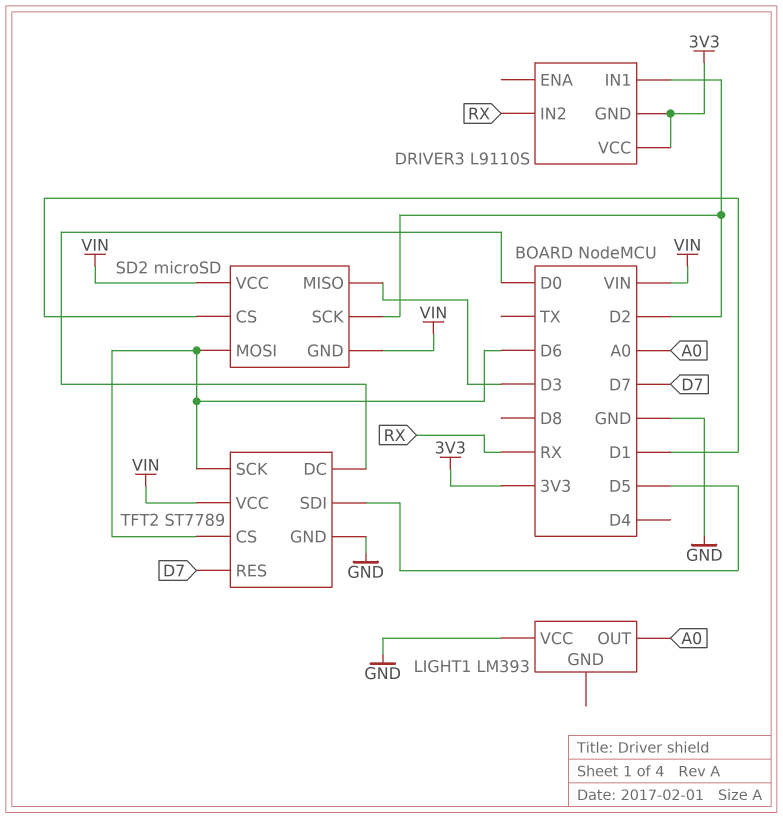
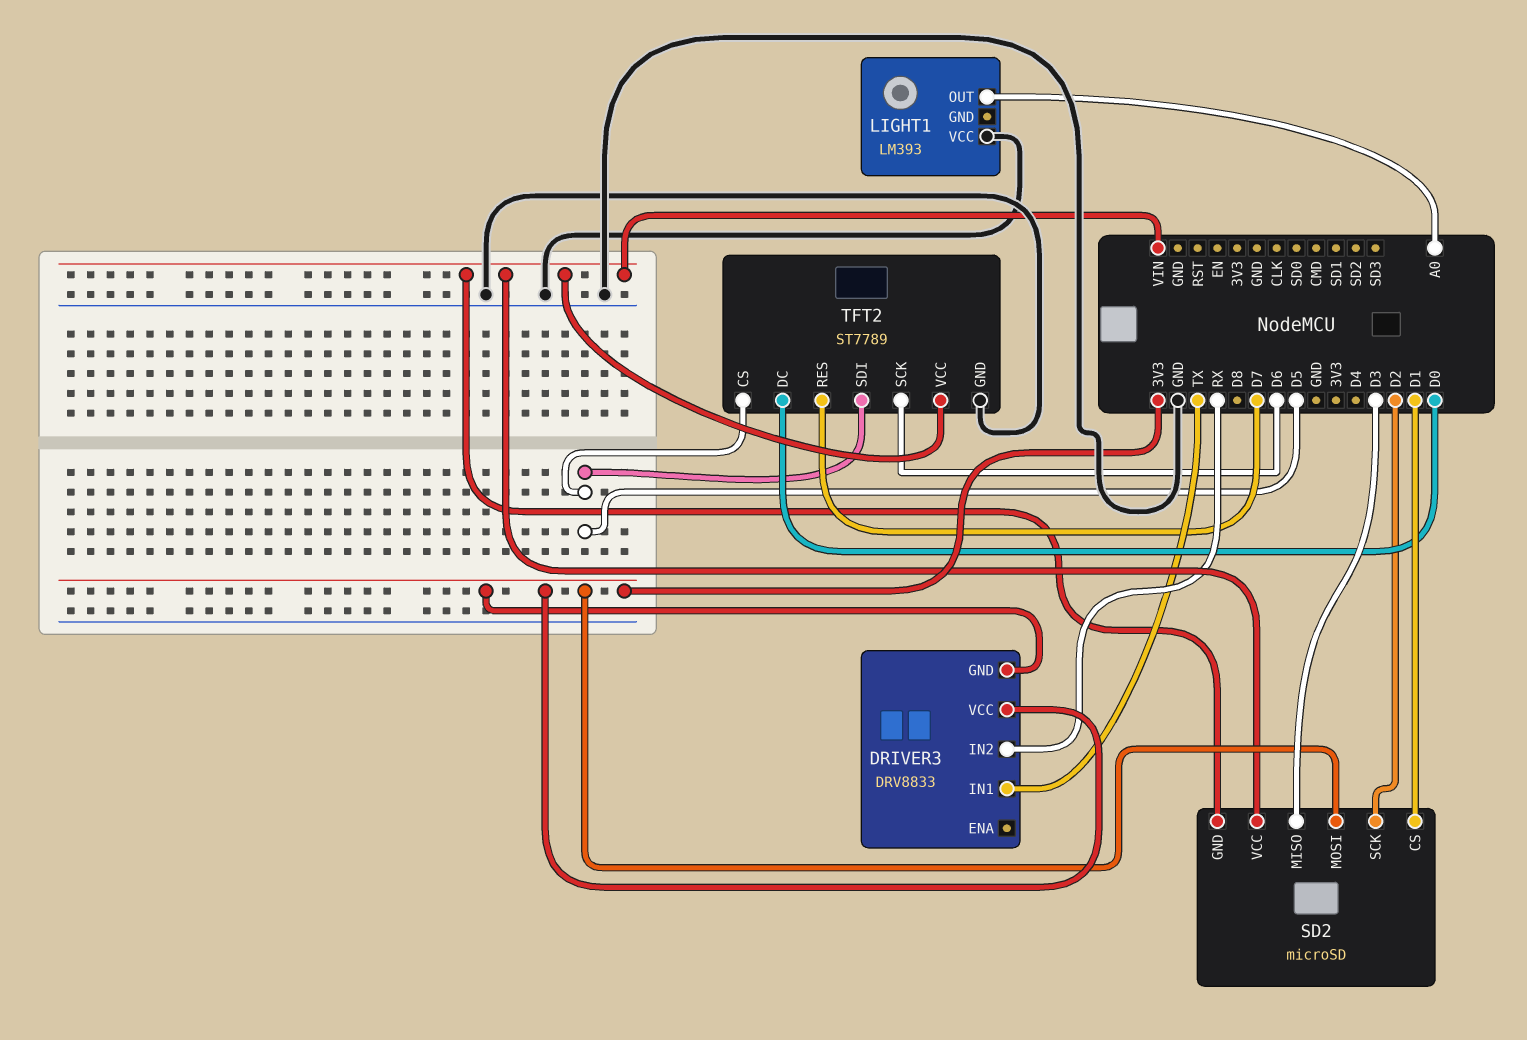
DRIVER3: L9110S -> DRV8833
DRIVER3 pin IN1: D2 -> TX
SD2 pin MOSI: D6 -> 3V3
TFT2 pin CS: D6 -> D5

